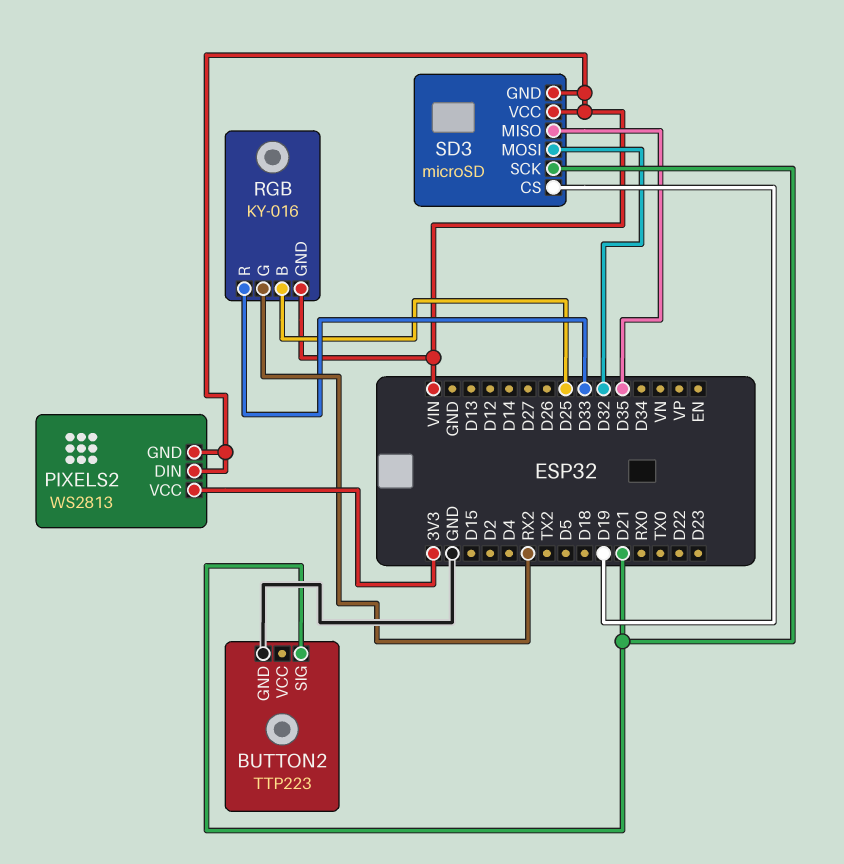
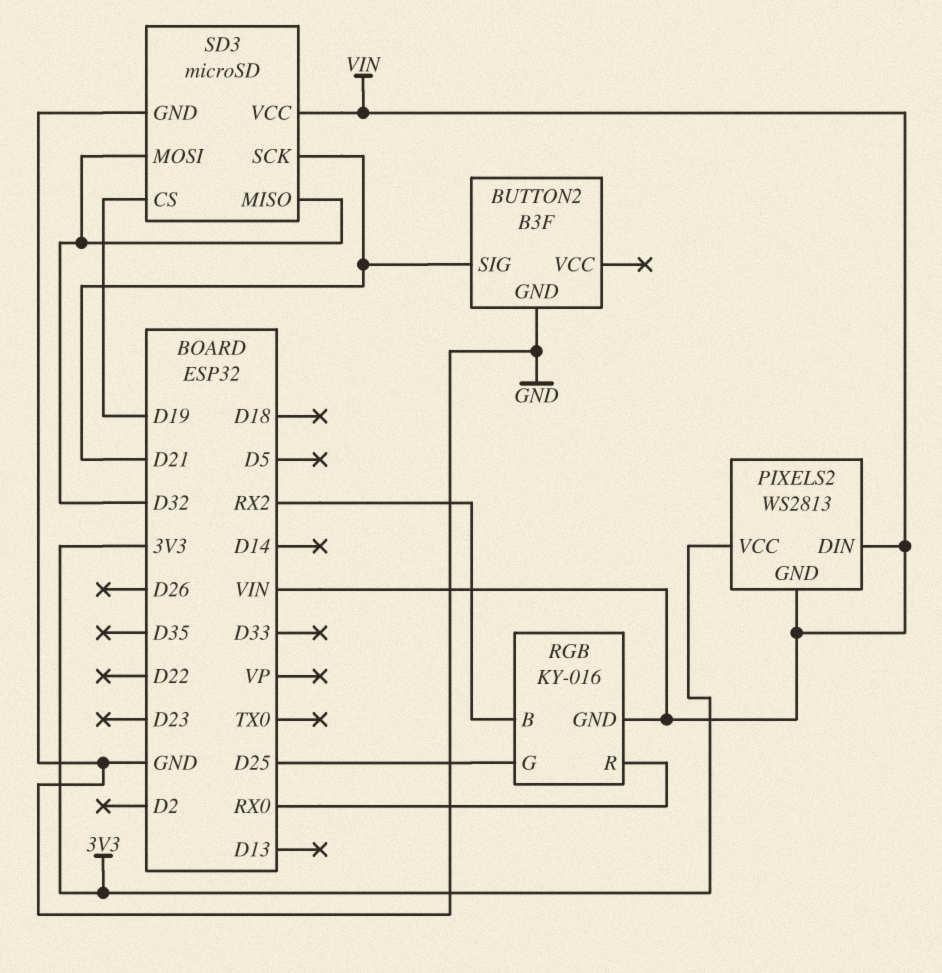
BUTTON2: TTP223 -> B3F
RGB pin B: D25 -> RX2
RGB pin G: RX2 -> D25
RGB pin R: D33 -> RX0
SD3 pin GND: VIN -> GND
SD3 pin MISO: D35 -> D32

